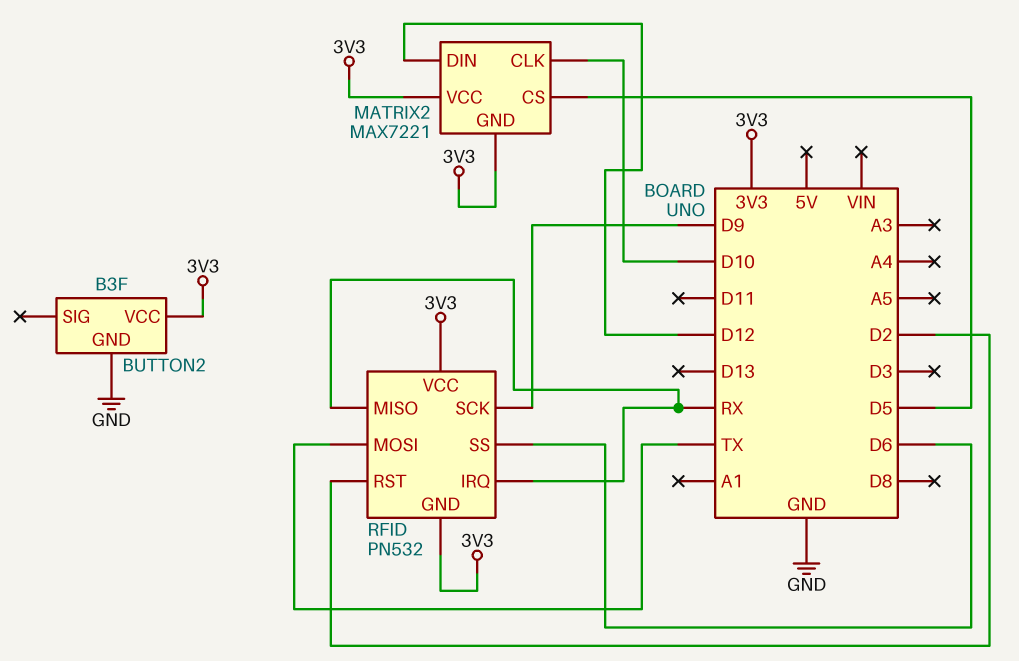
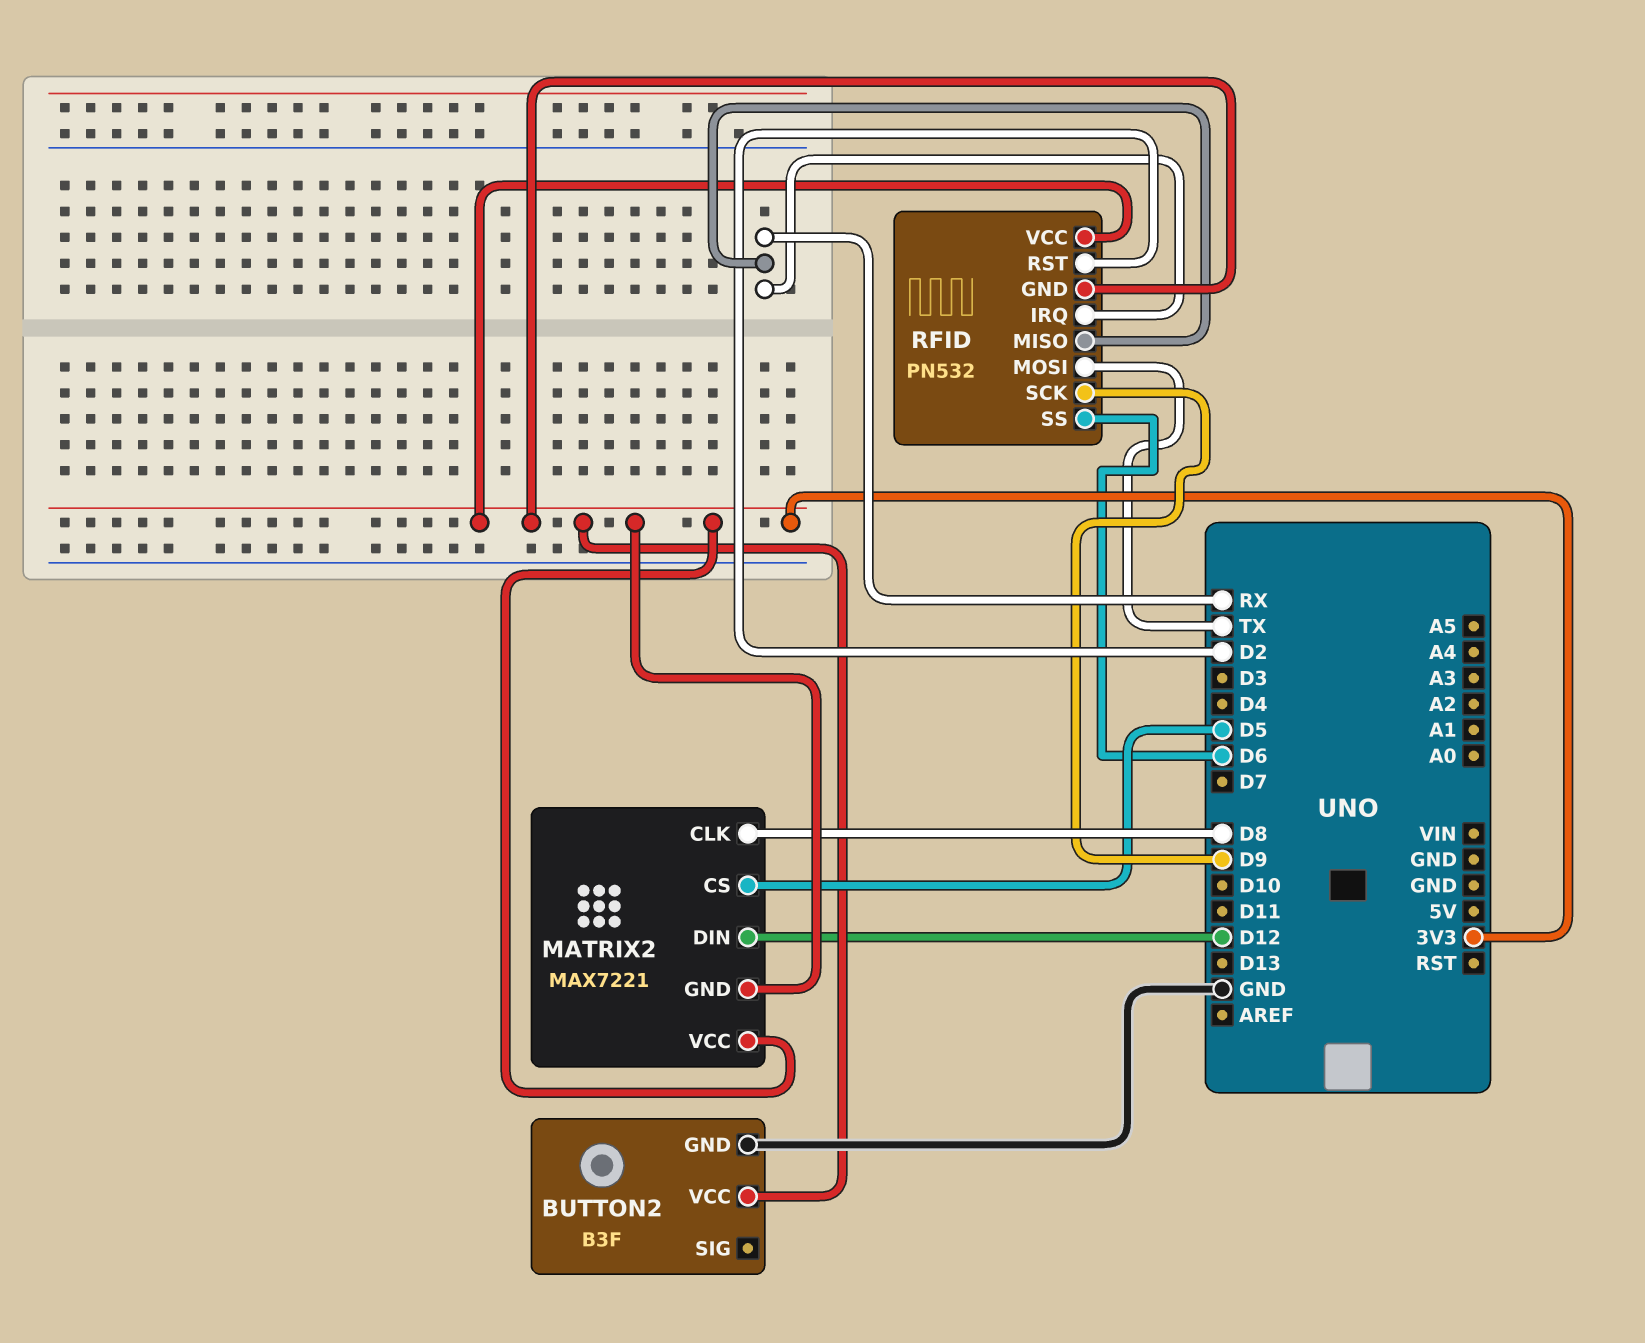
MATRIX2 pin CLK: D10 -> D8

